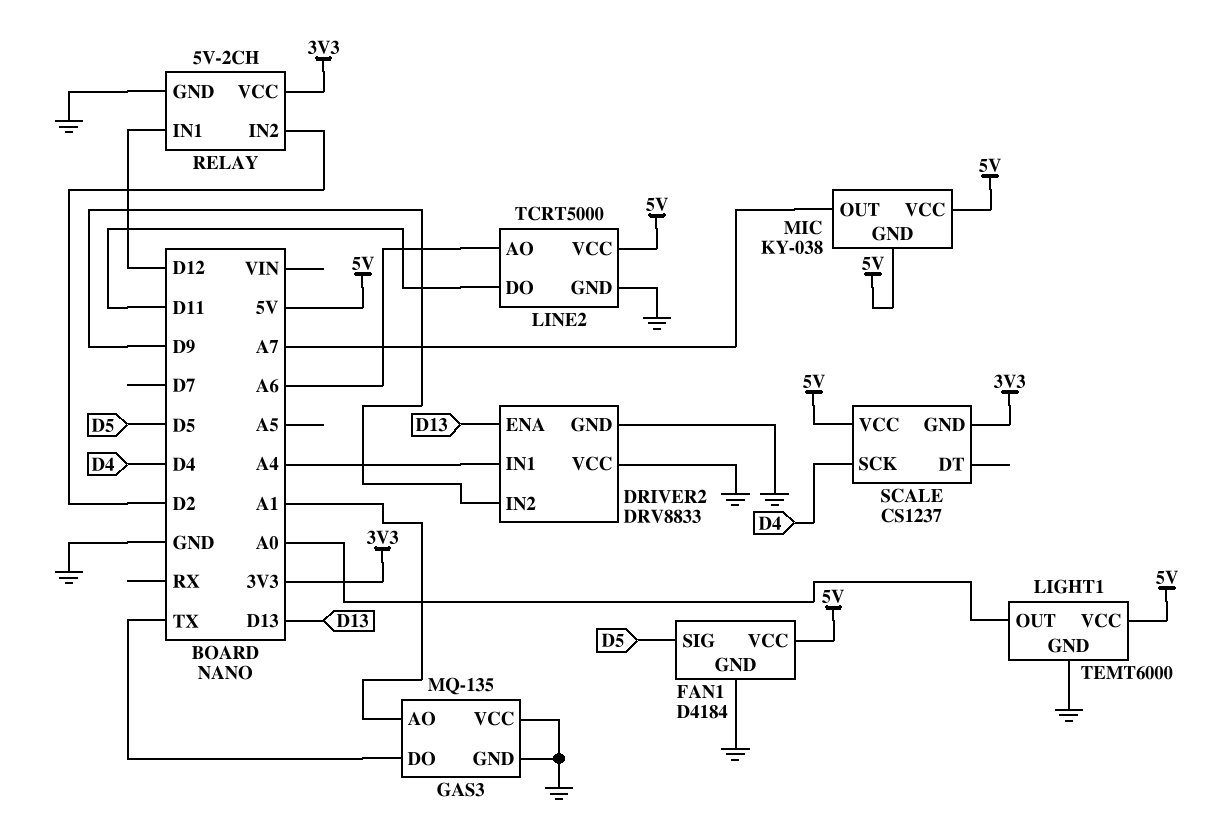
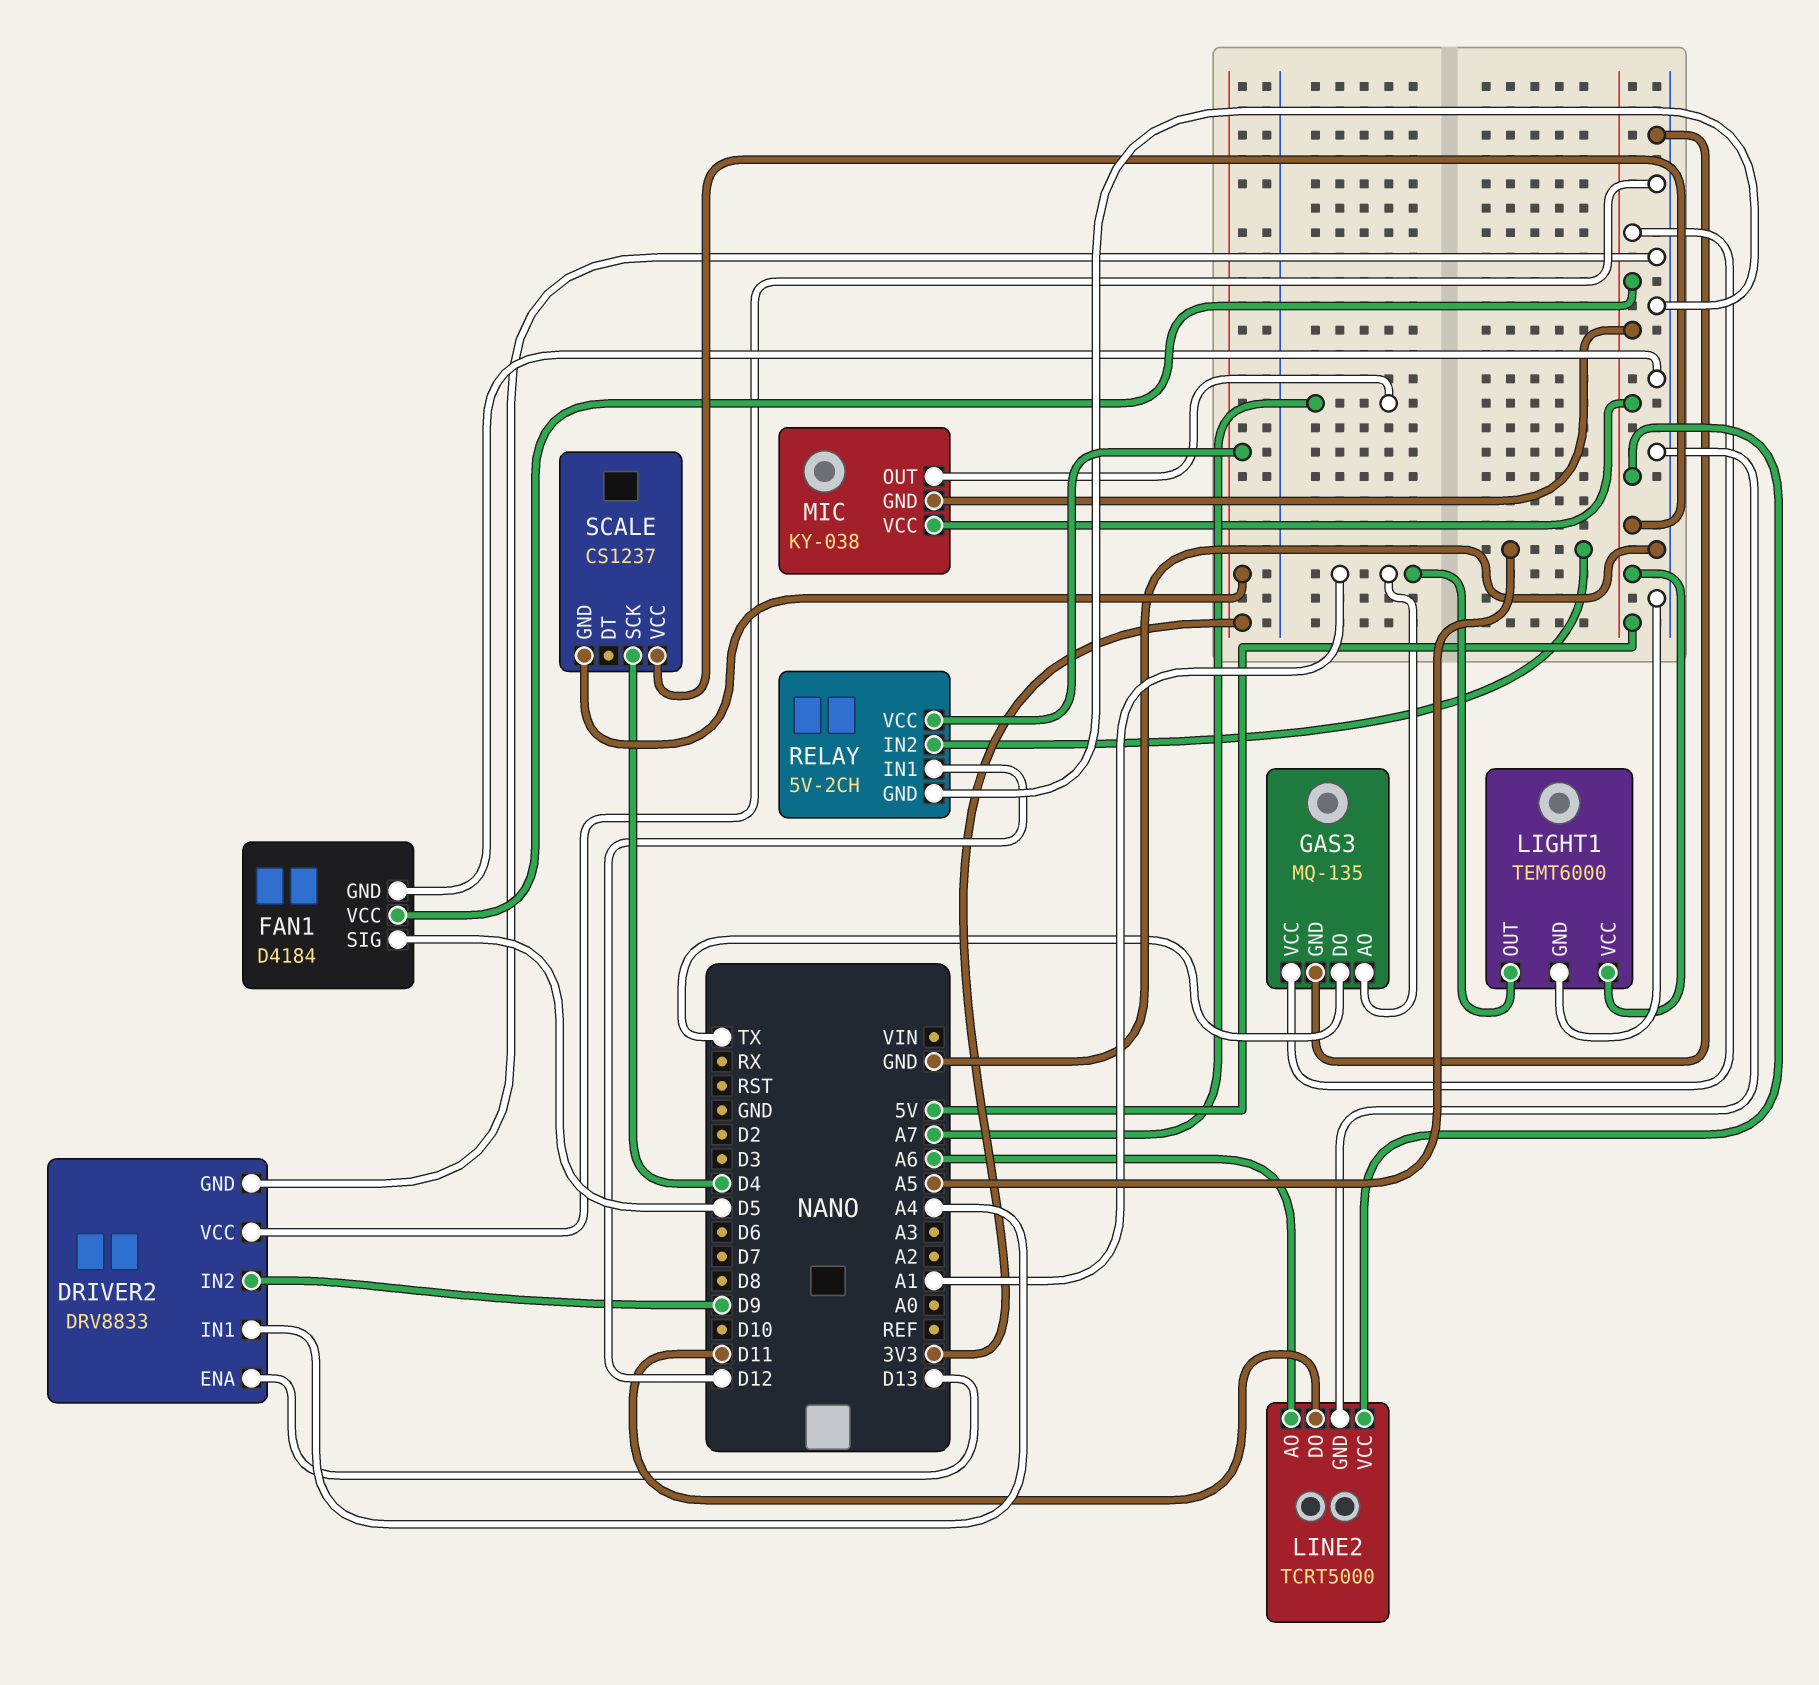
GAS3 pin VCC: GND -> 5V
LIGHT1 pin OUT: A0 -> A1
RELAY pin IN2: D2 -> A5

